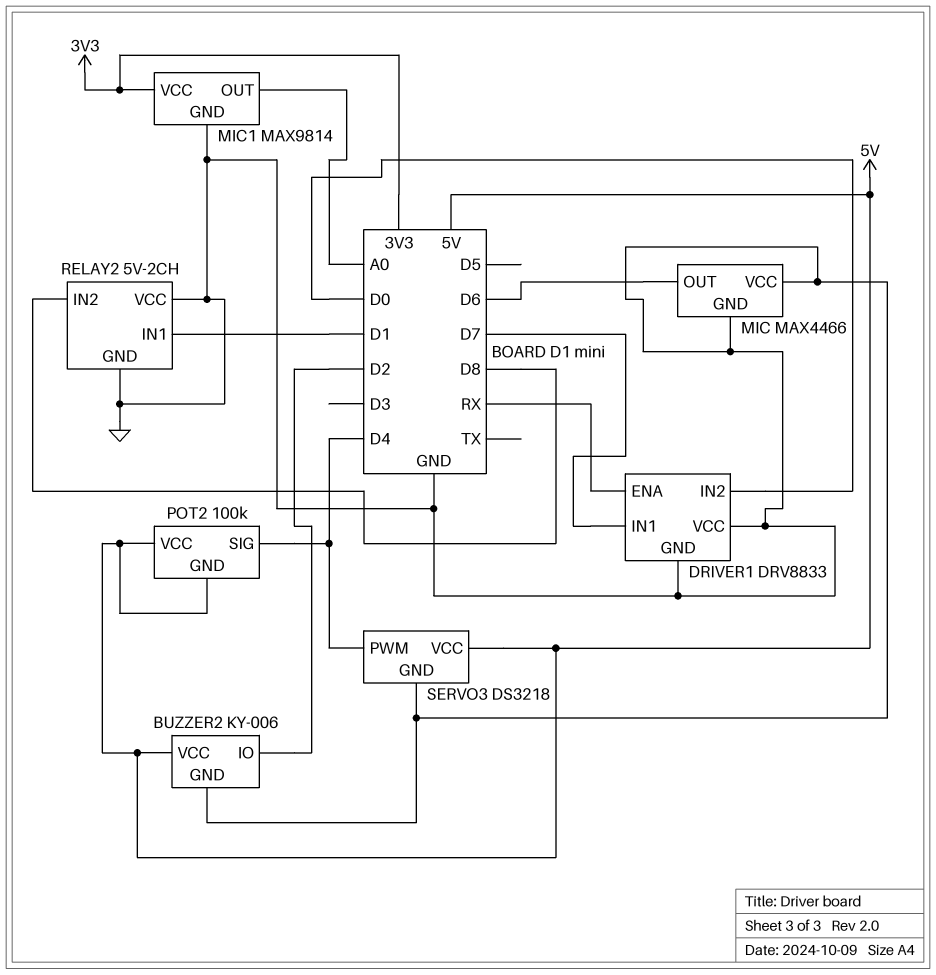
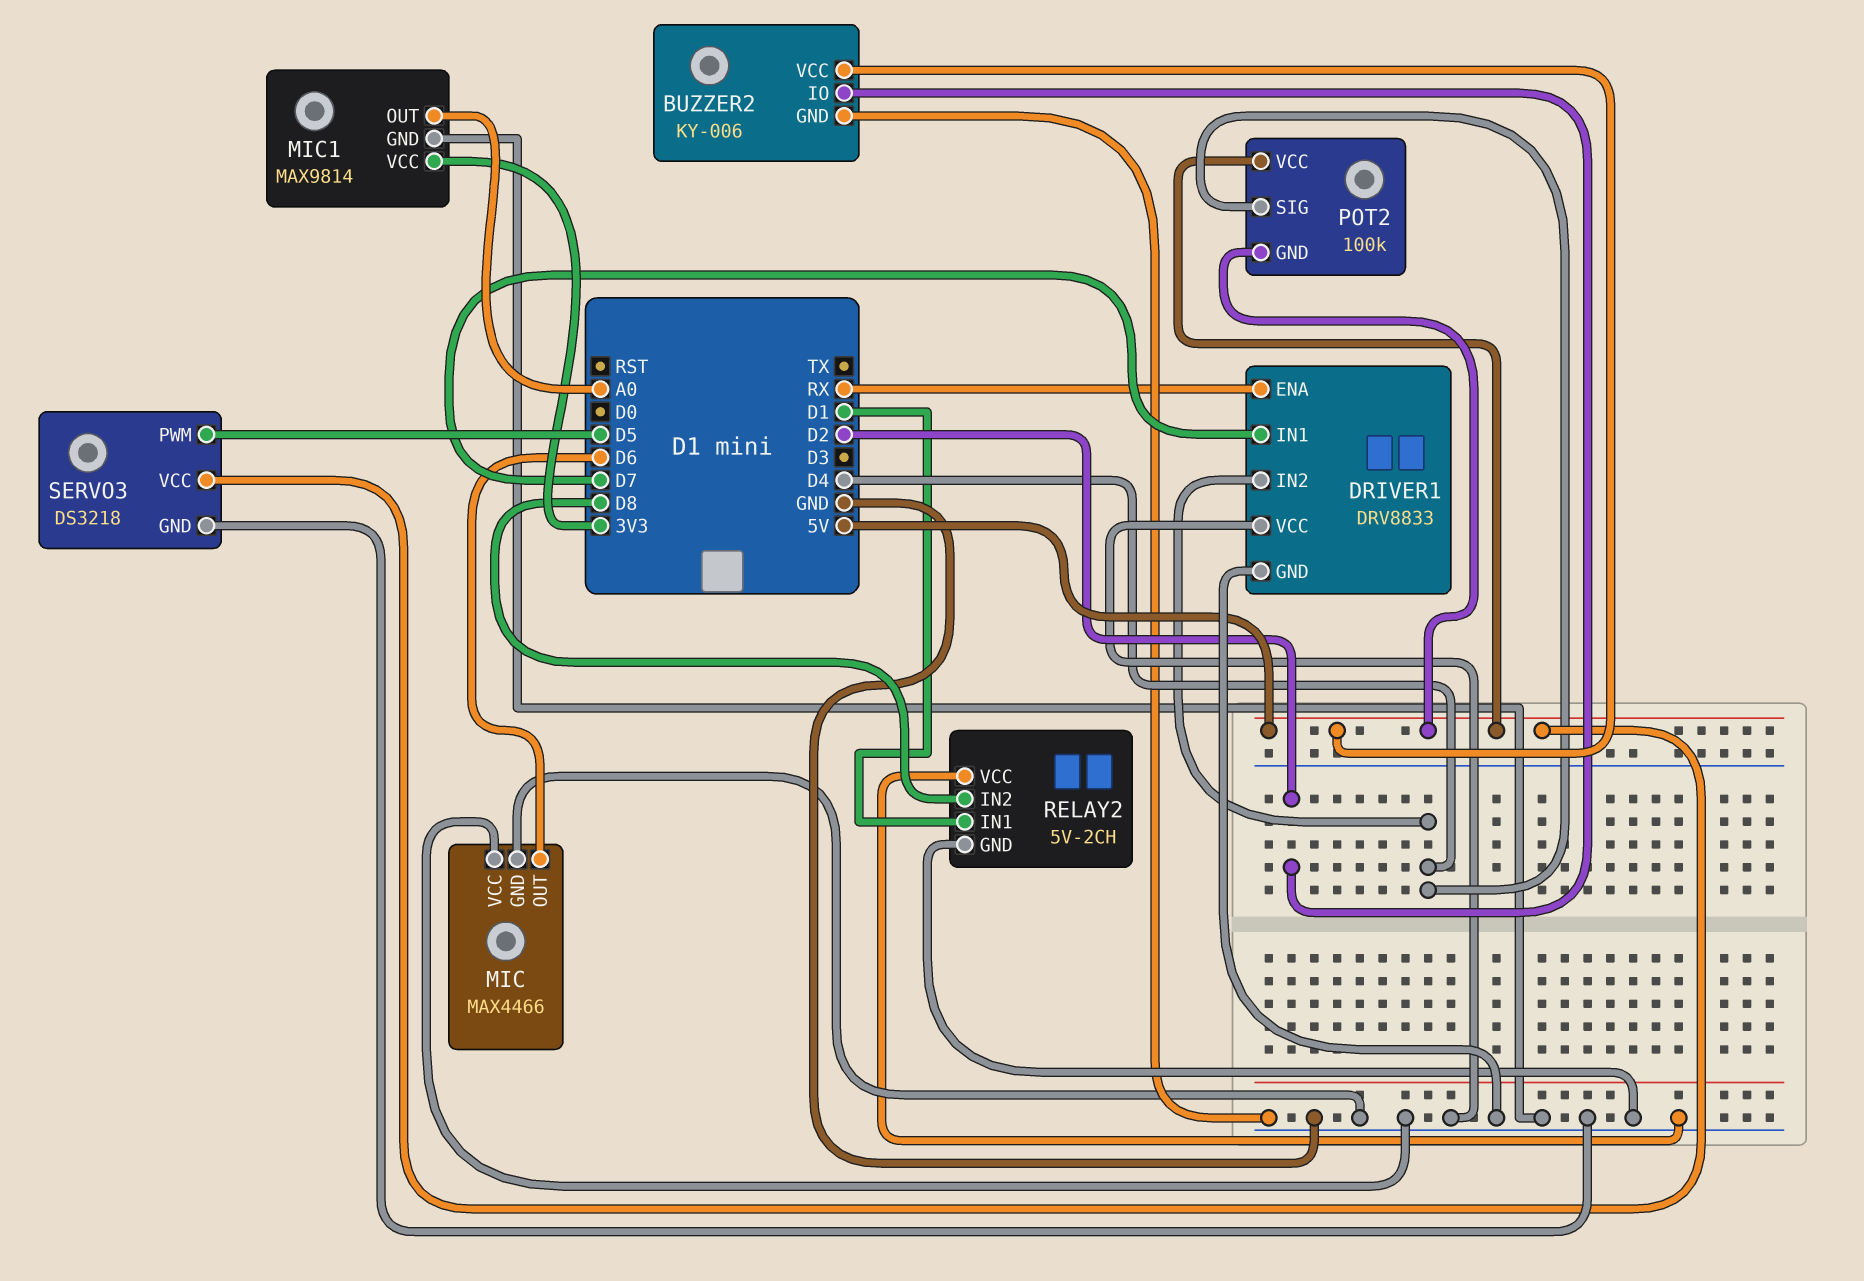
DRIVER1 pin IN2: D0 -> D4
SERVO3 pin PWM: D4 -> D5

